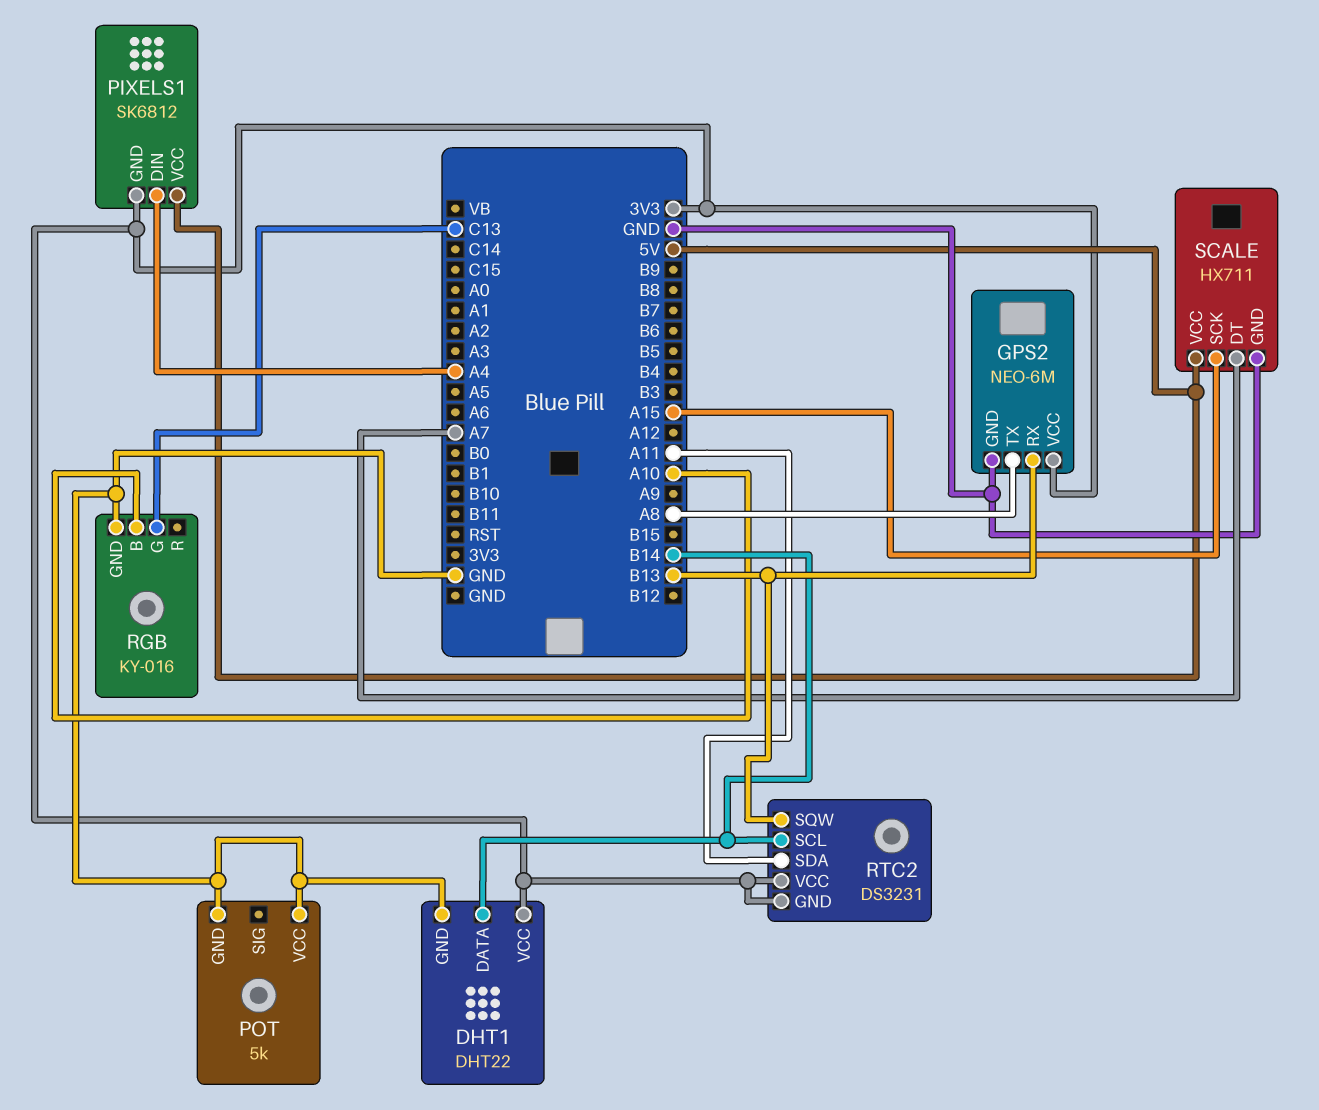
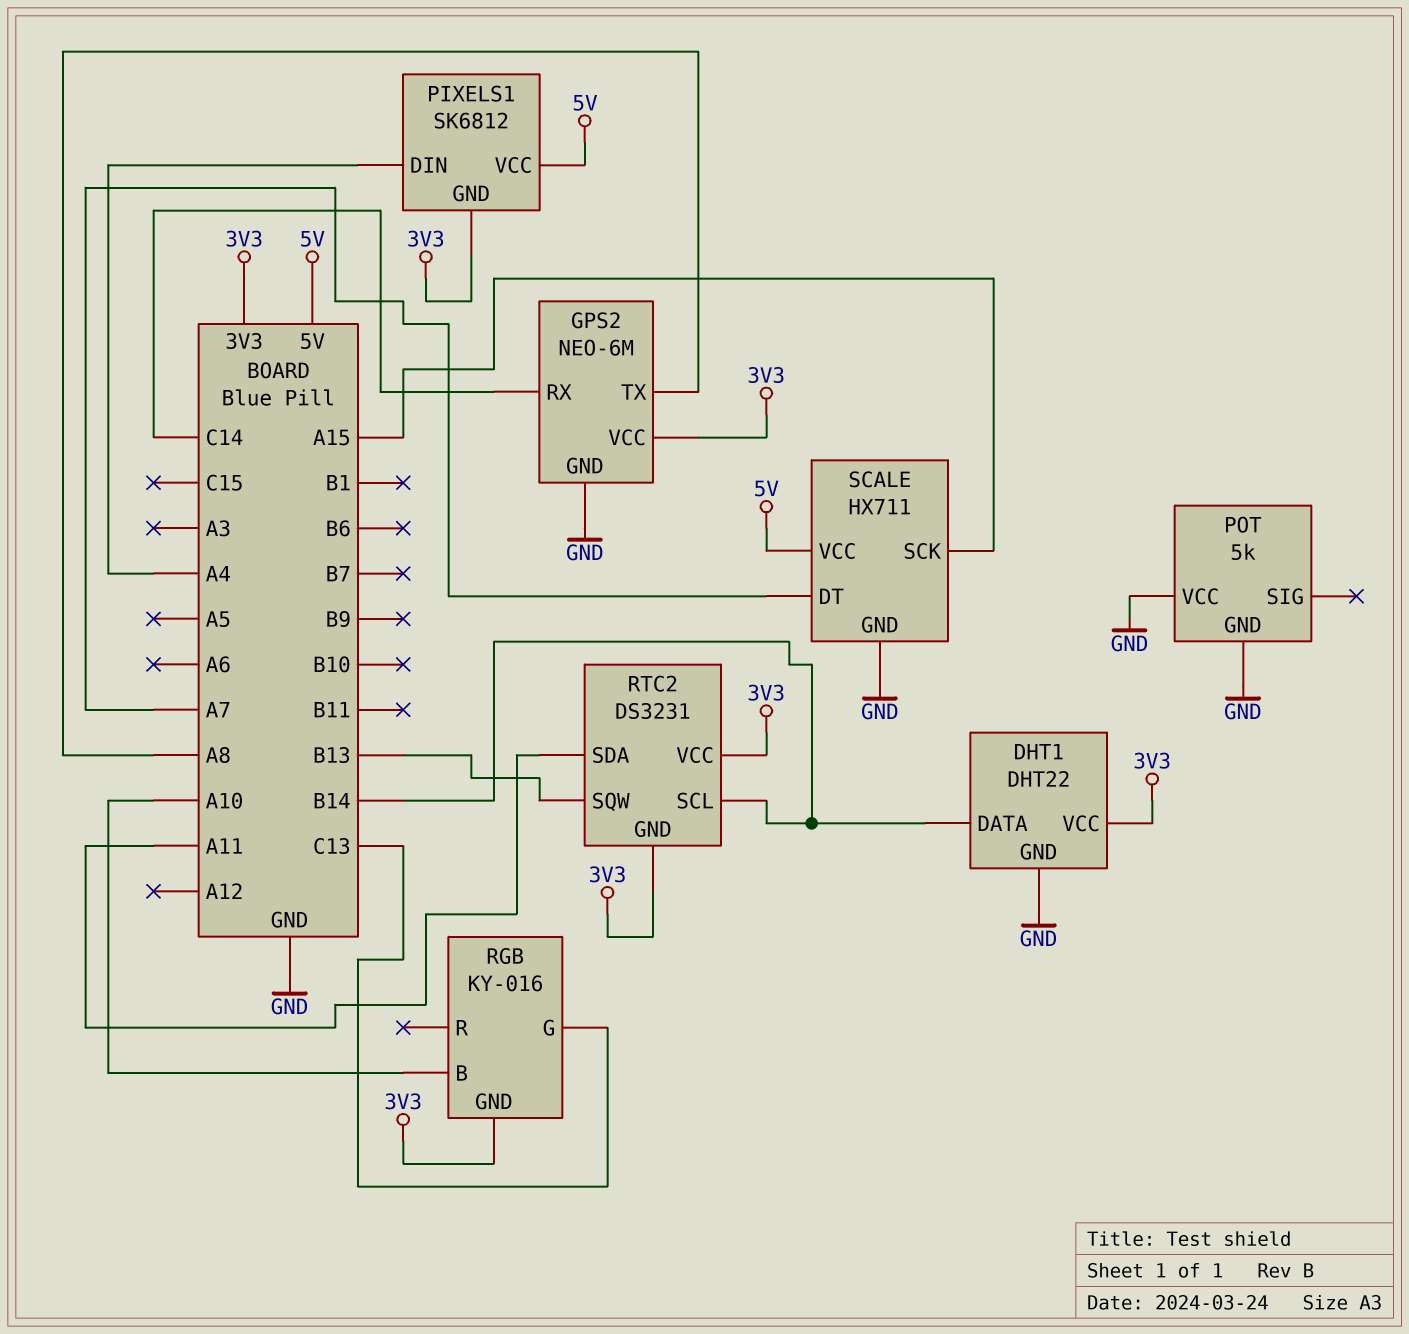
GPS2 pin RX: B13 -> C14
RGB pin GND: GND -> 3V3

